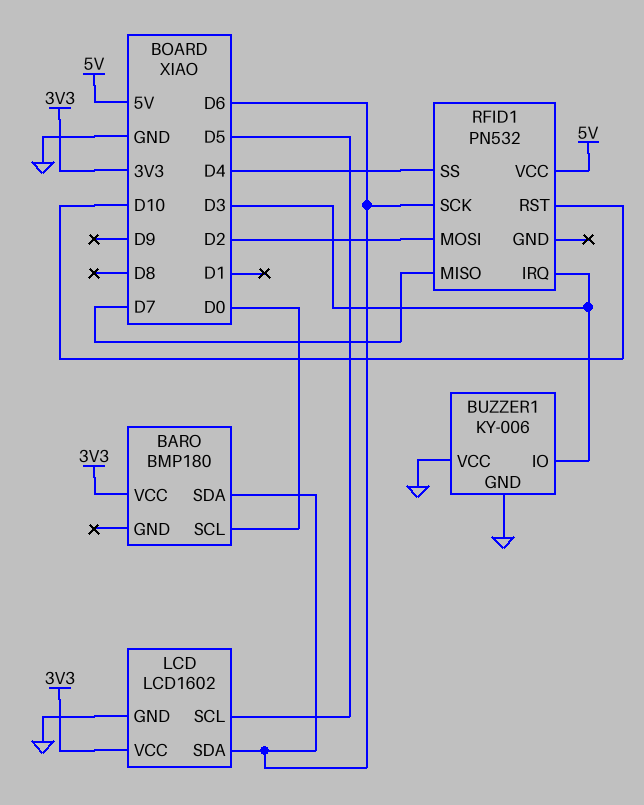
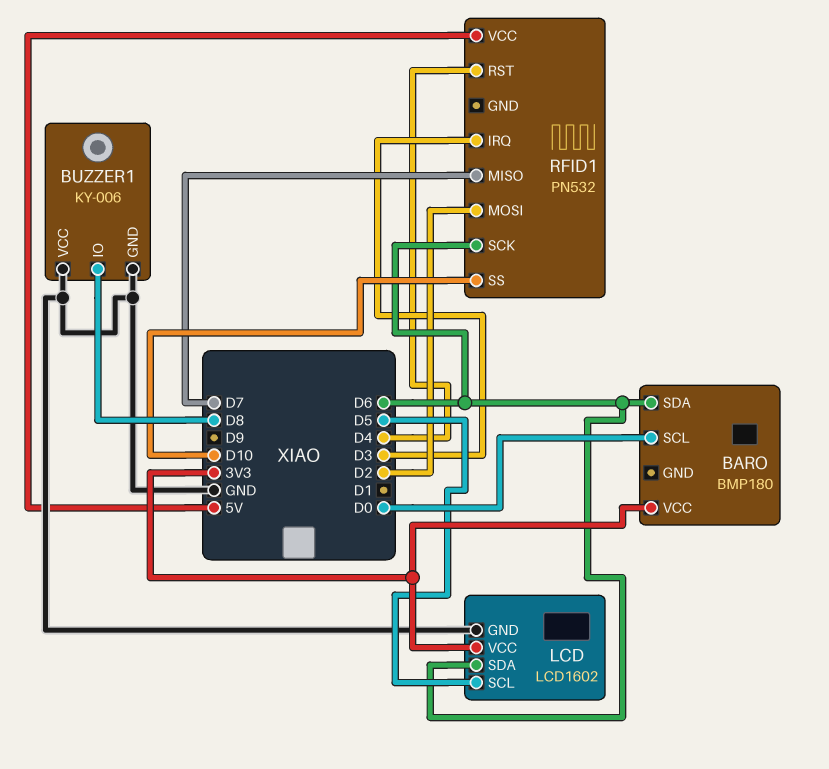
BUZZER1 pin IO: D3 -> D8
RFID1 pin RST: D10 -> D4
RFID1 pin SS: D4 -> D10

